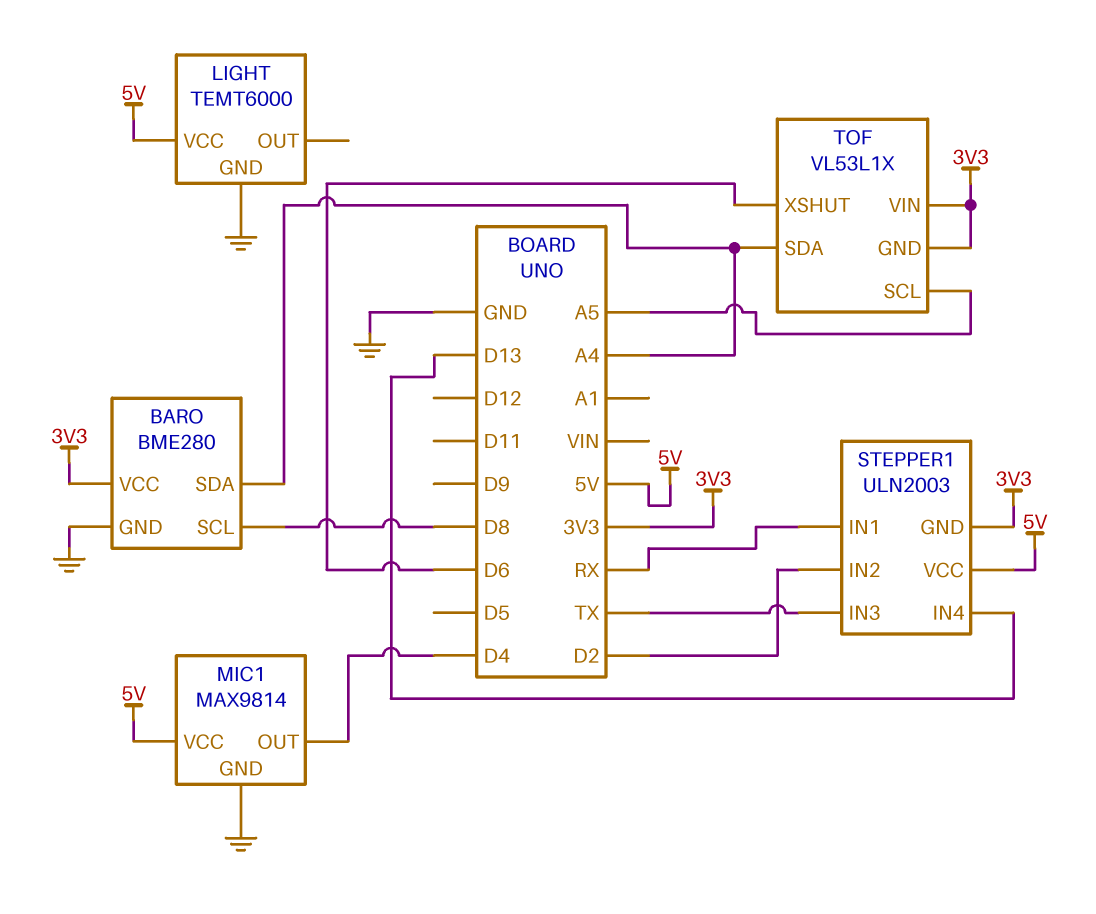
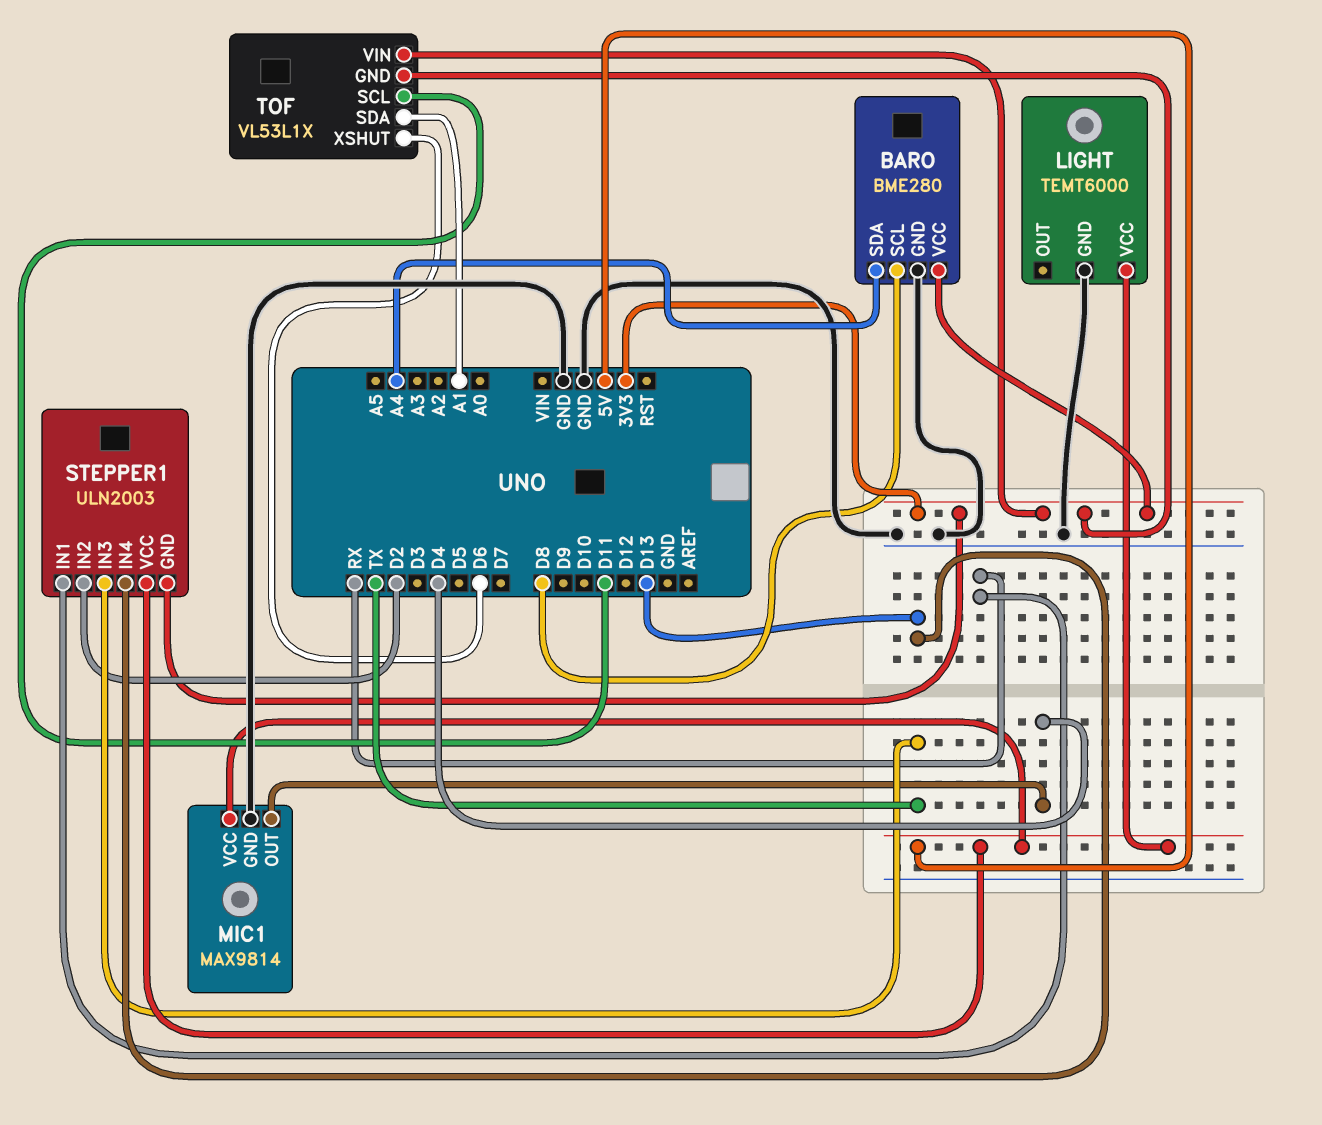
TOF pin SCL: A5 -> D11
TOF pin SDA: A4 -> A1

